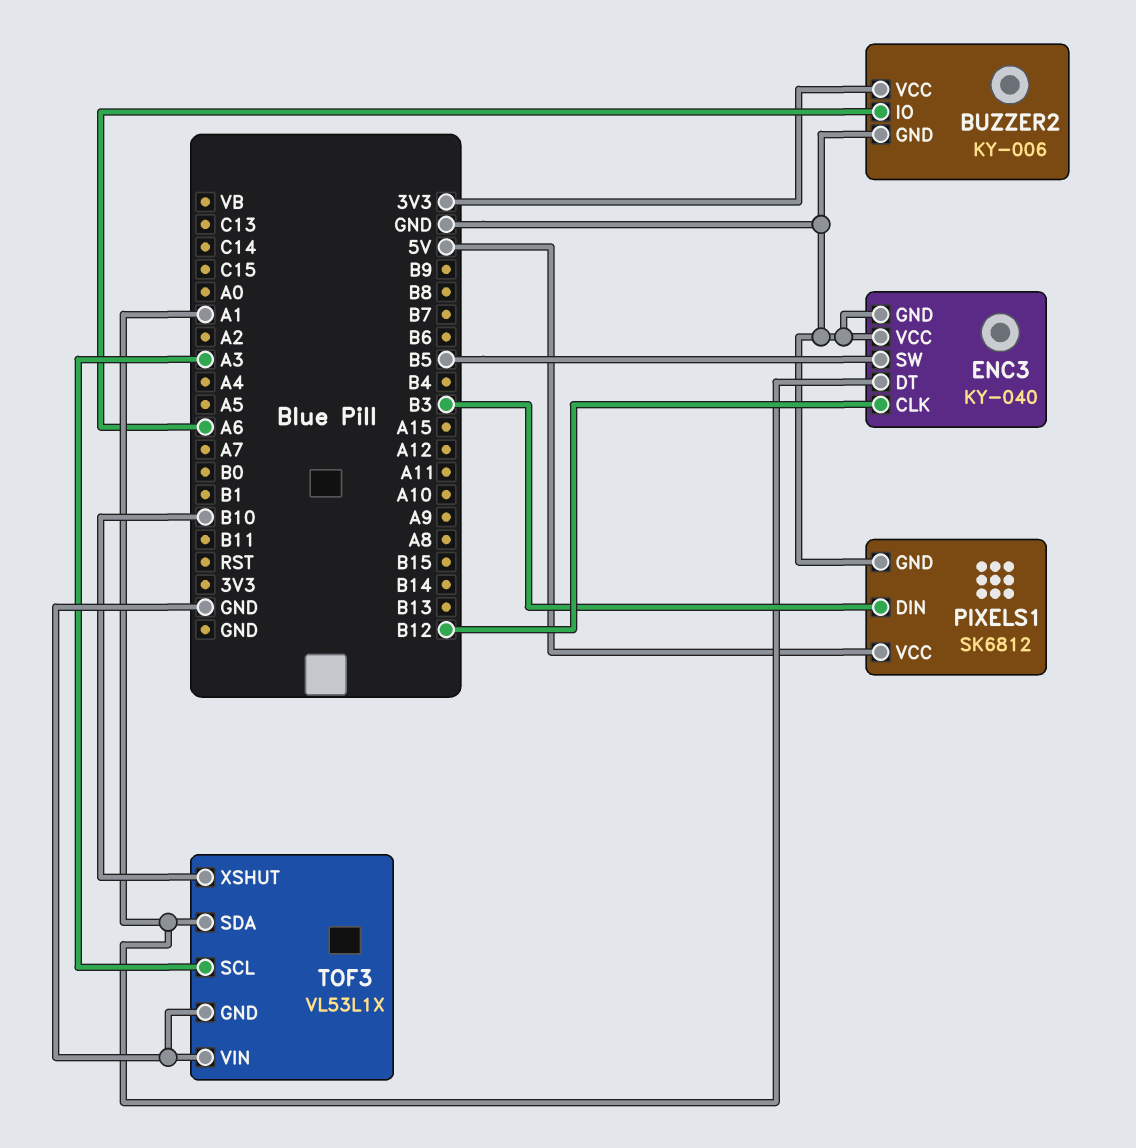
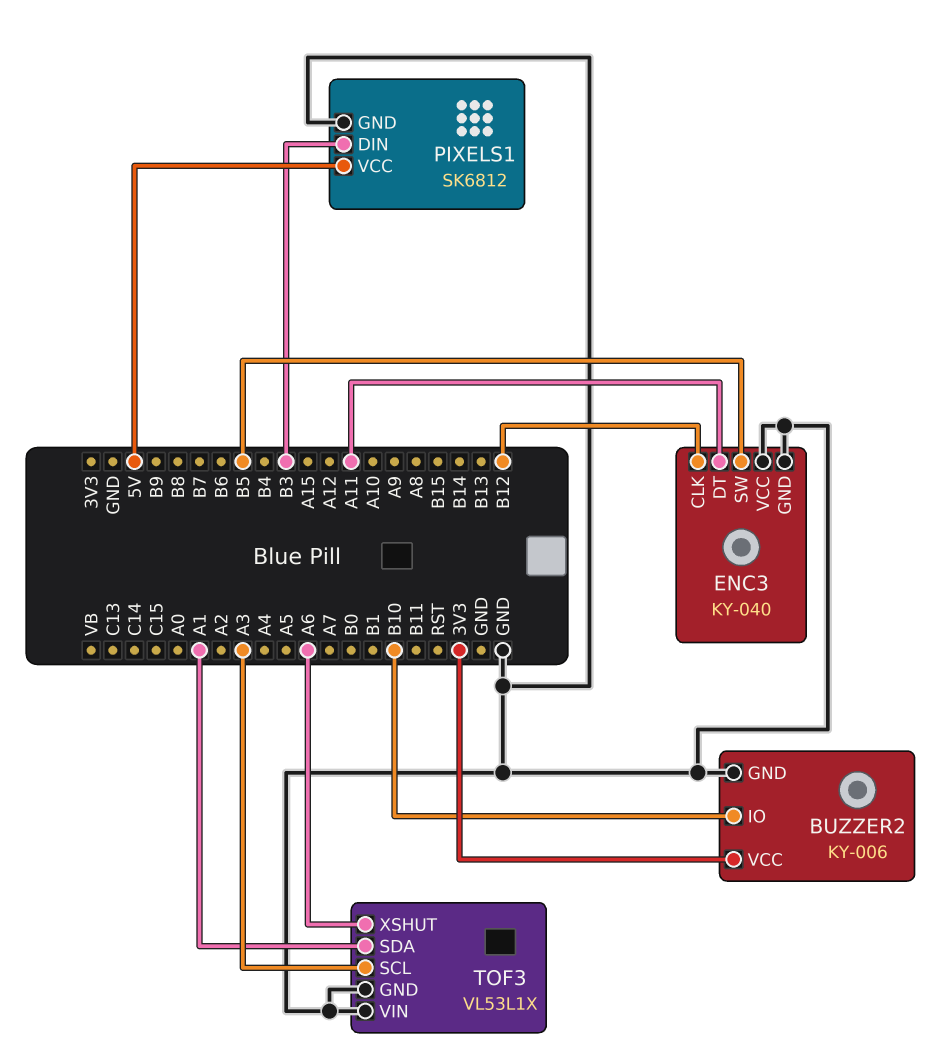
BUZZER2 pin IO: A6 -> B10
ENC3 pin DT: A1 -> A11
TOF3 pin XSHUT: B10 -> A6

